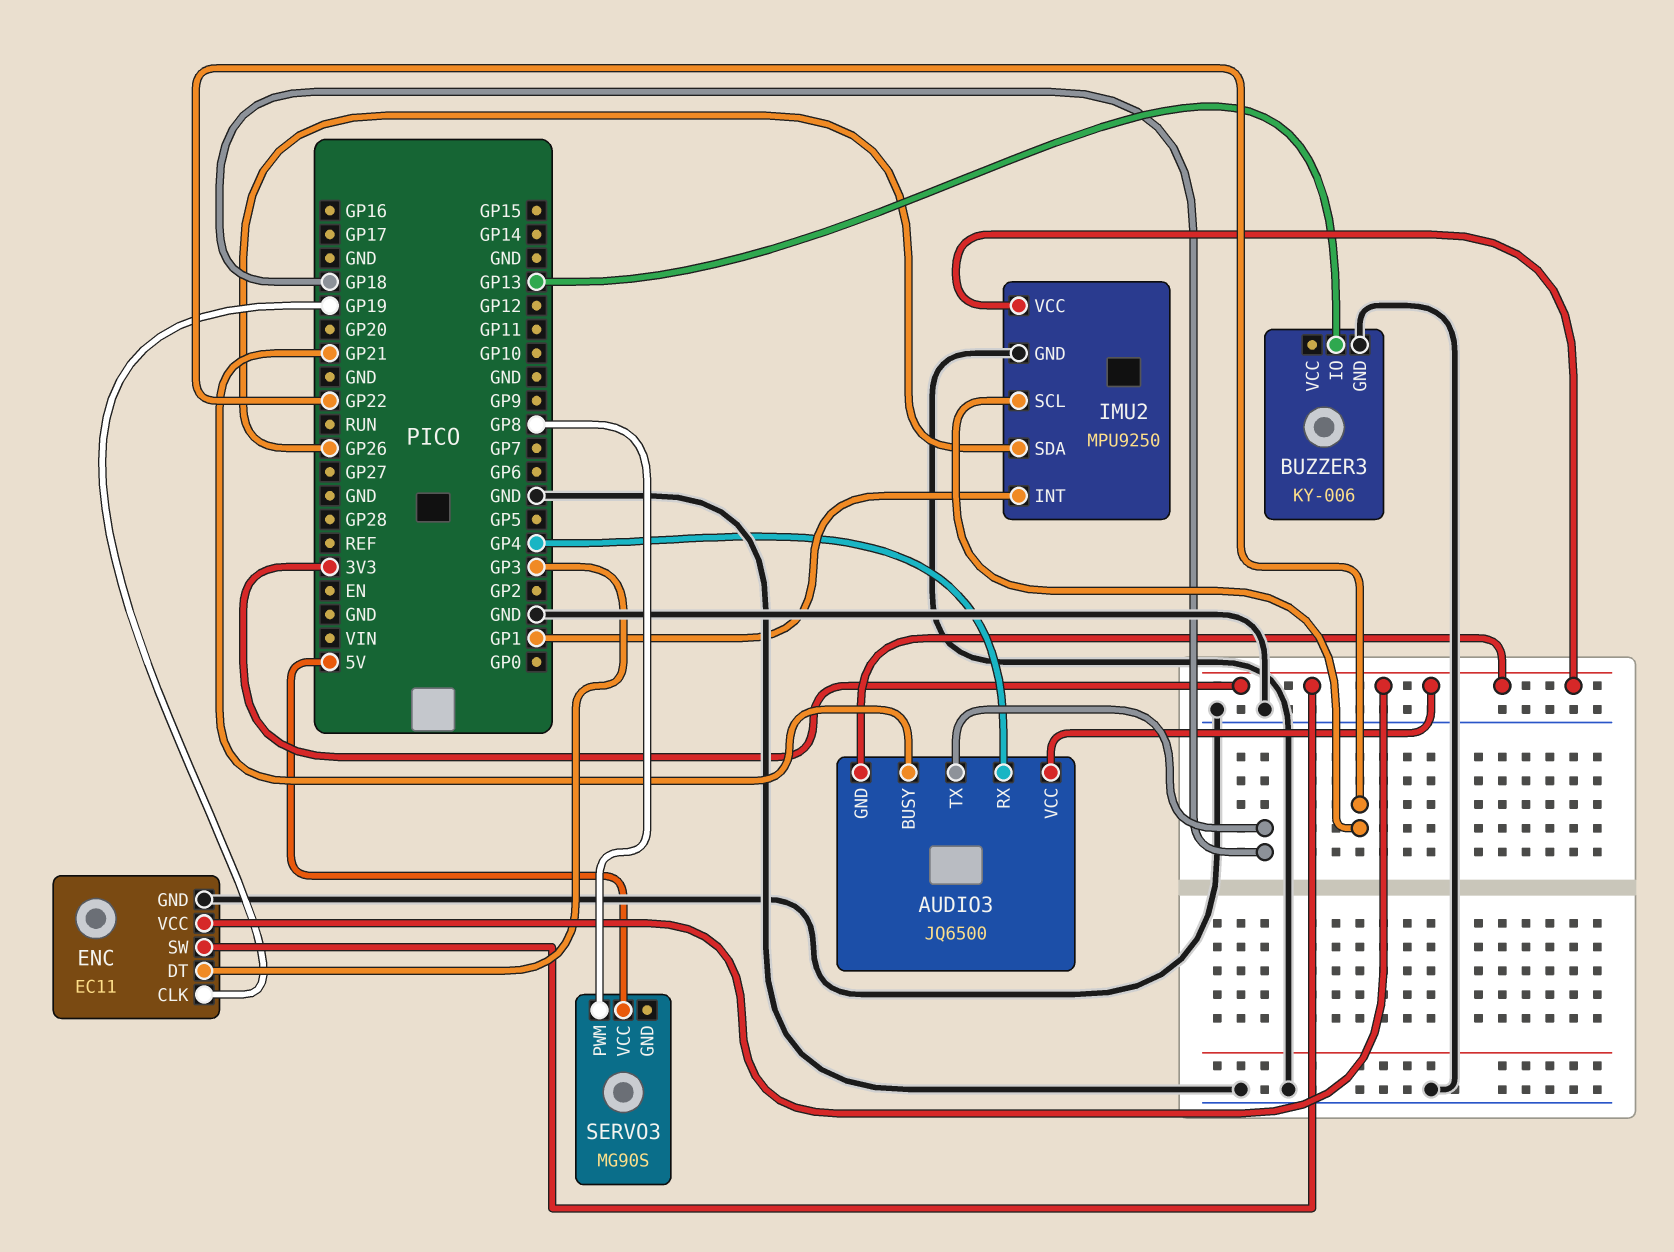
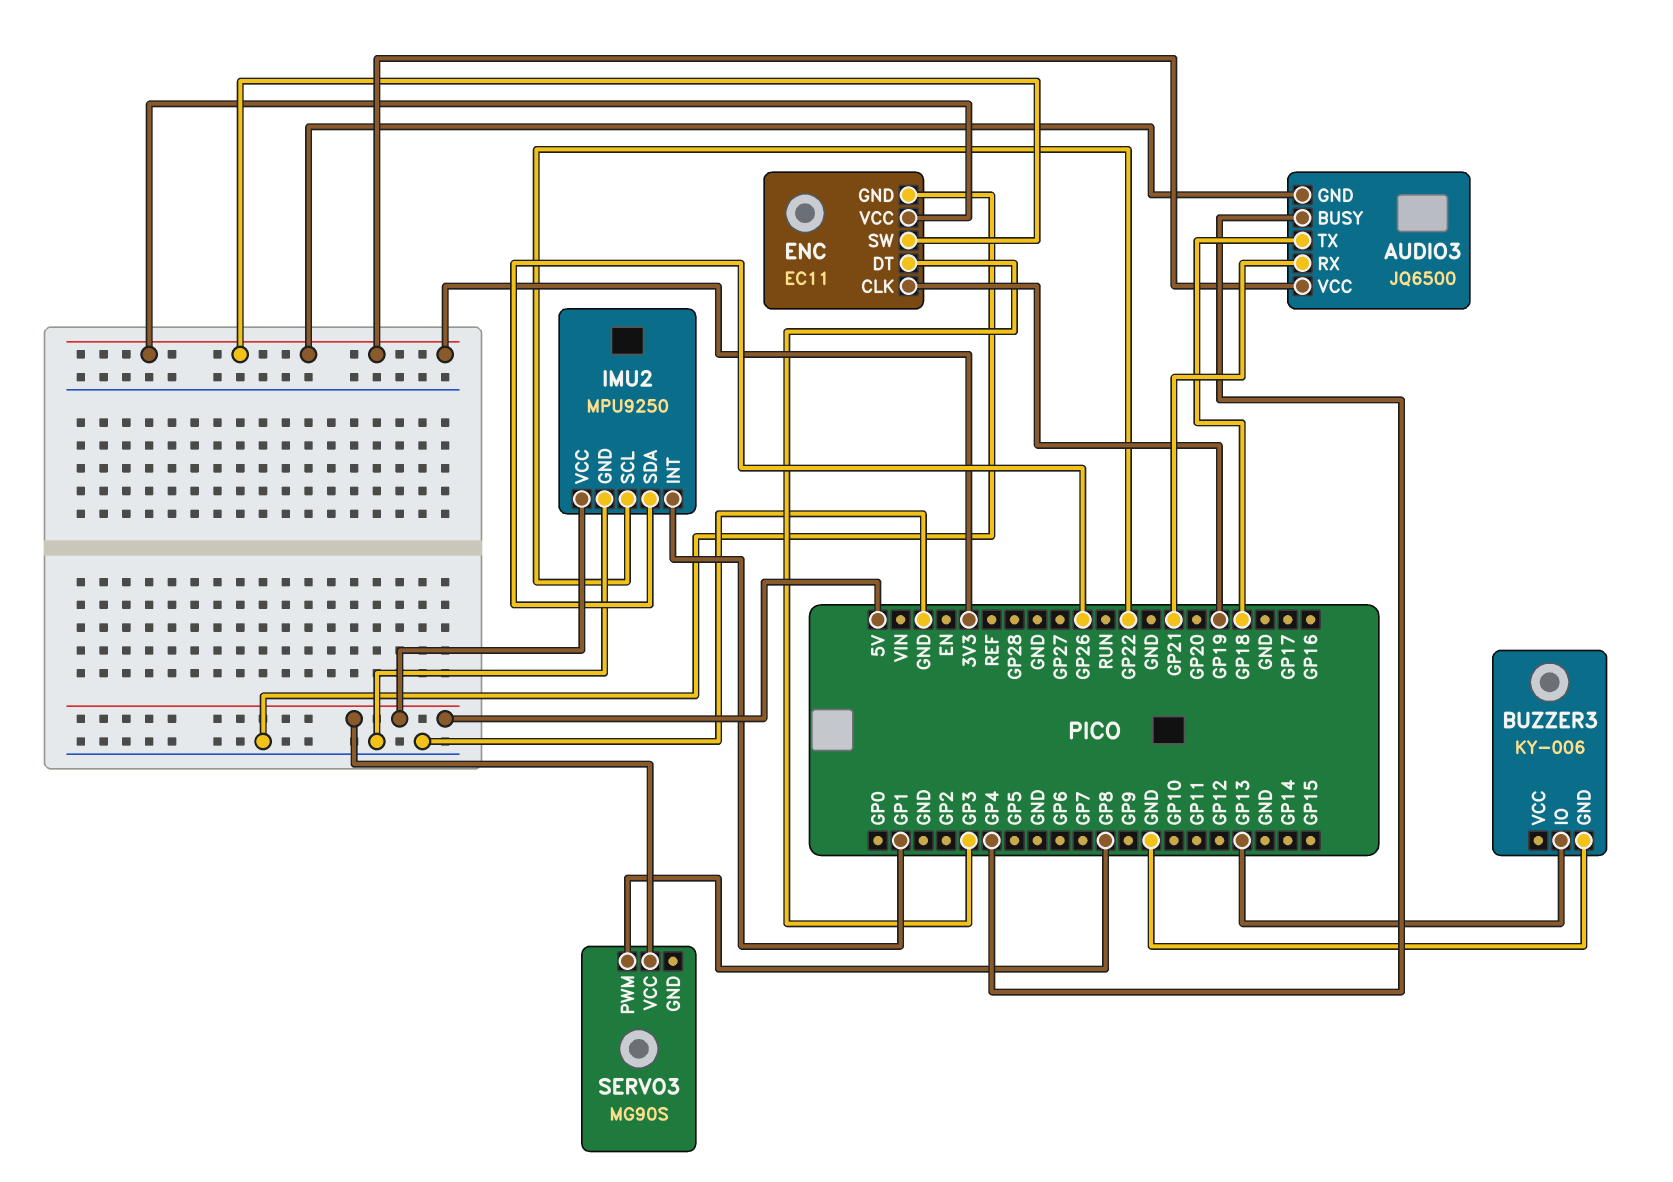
AUDIO3 pin BUSY: GP21 -> GP4
AUDIO3 pin RX: GP4 -> GP21
IMU2 pin VCC: 3V3 -> 5V

